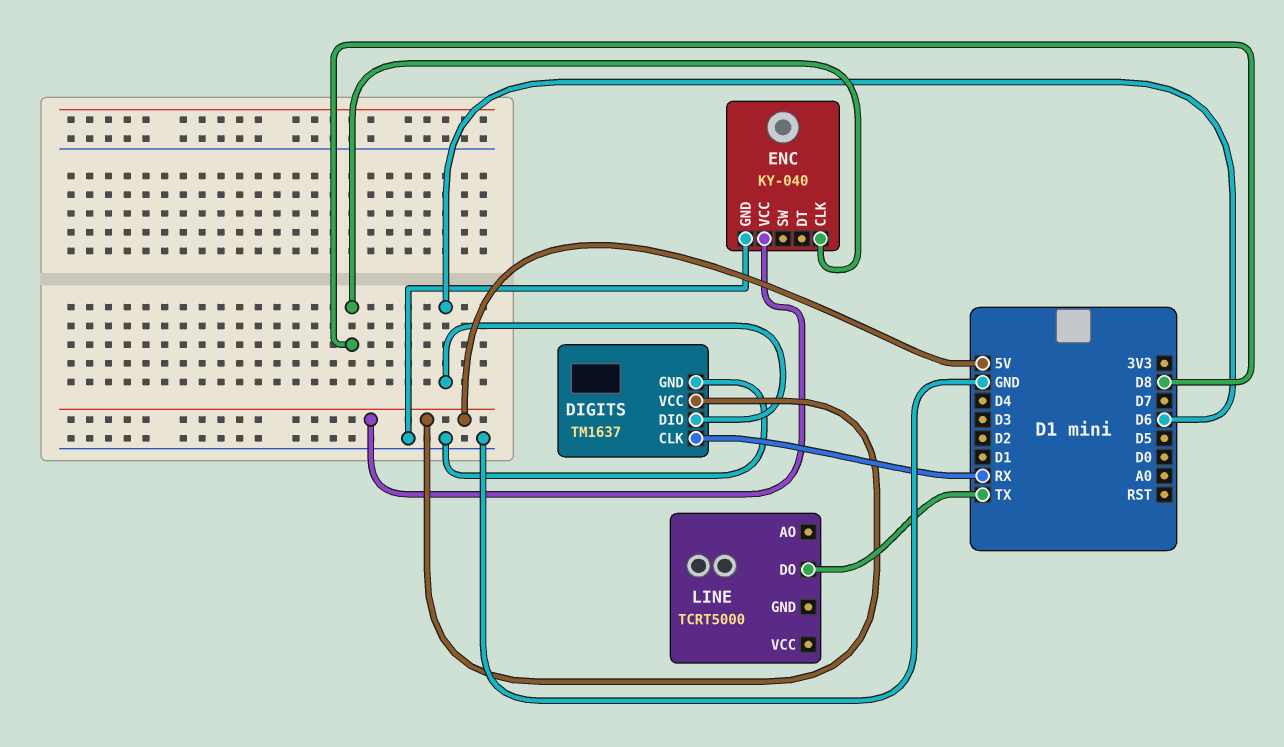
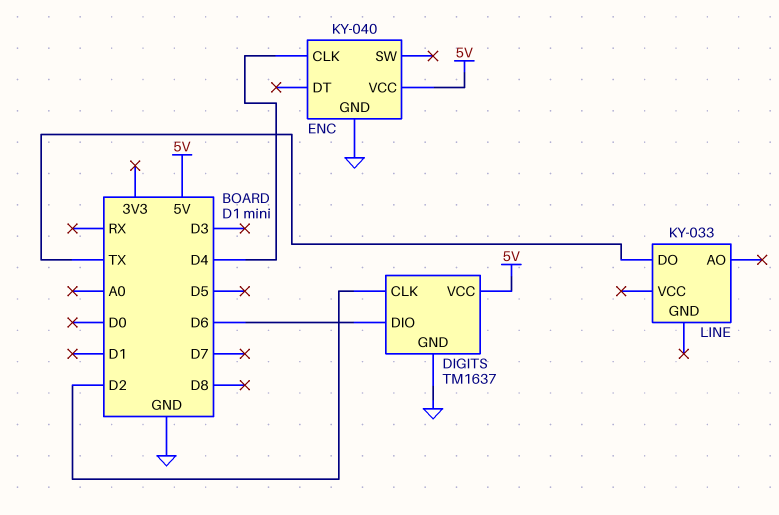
DIGITS pin CLK: RX -> D2
ENC pin CLK: D8 -> D4
LINE: TCRT5000 -> KY-033

